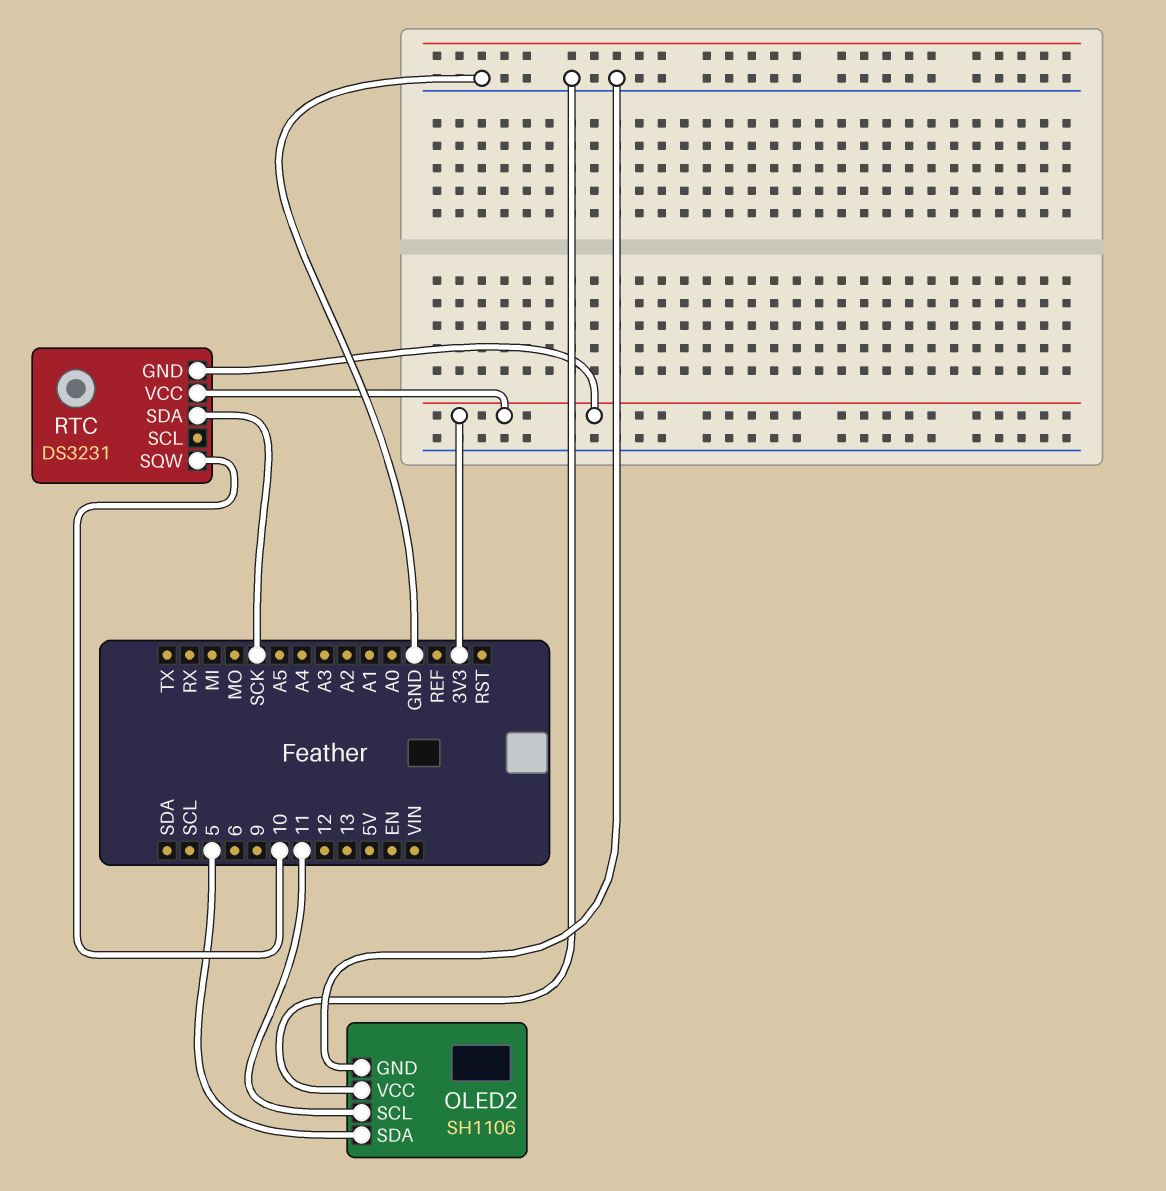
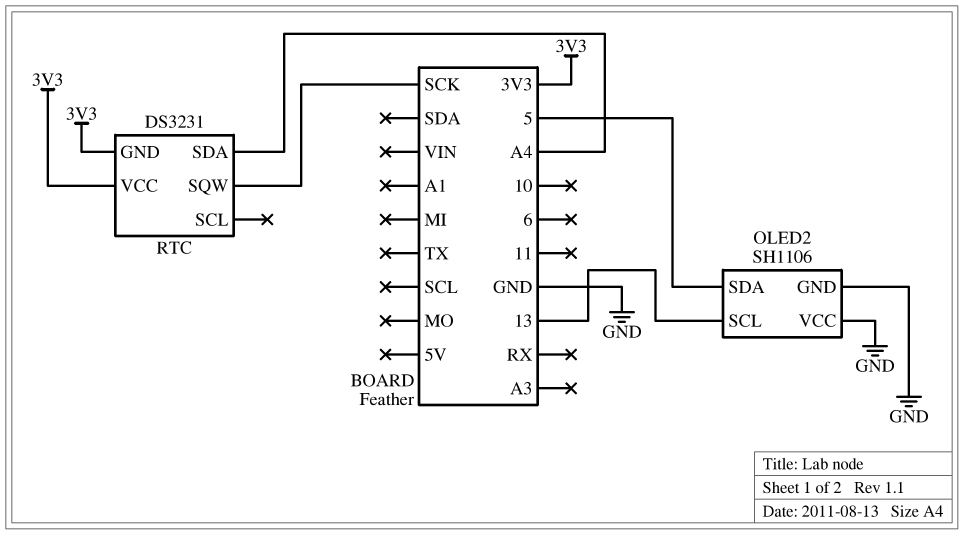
OLED2 pin SCL: 11 -> 13
RTC pin SDA: SCK -> A4
RTC pin SQW: 10 -> SCK

